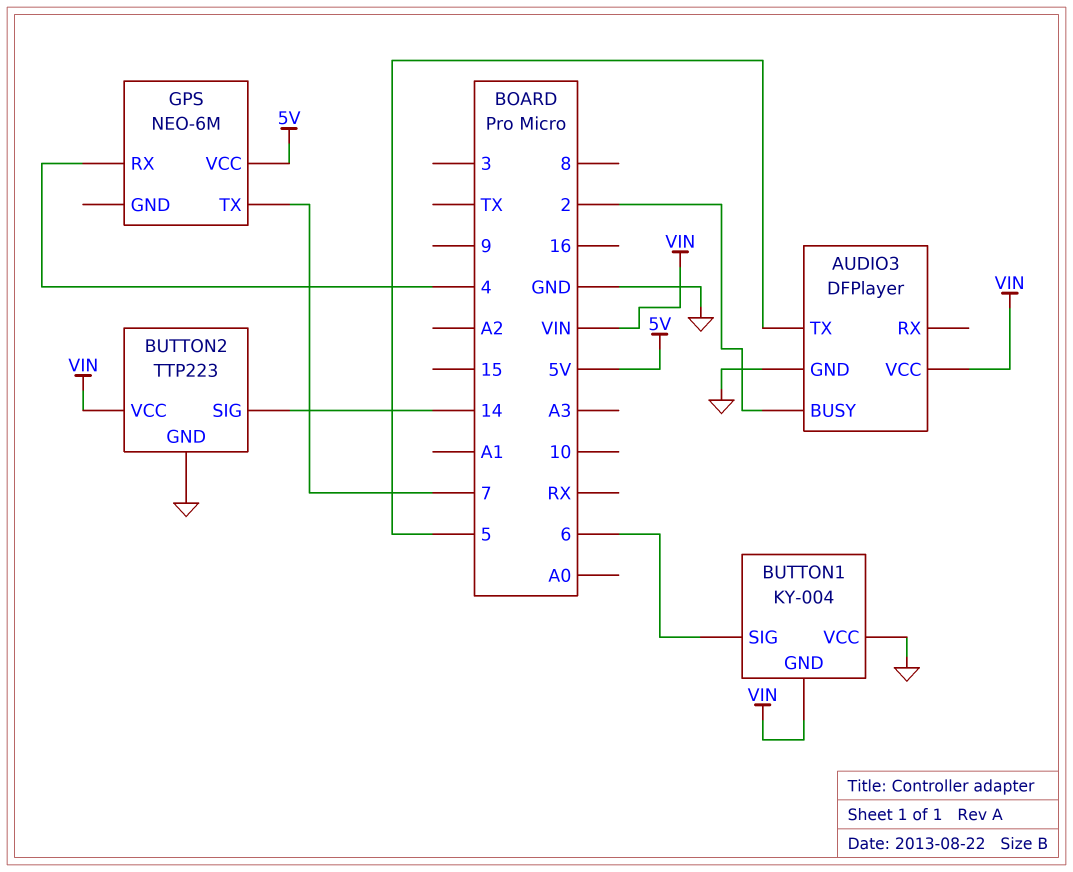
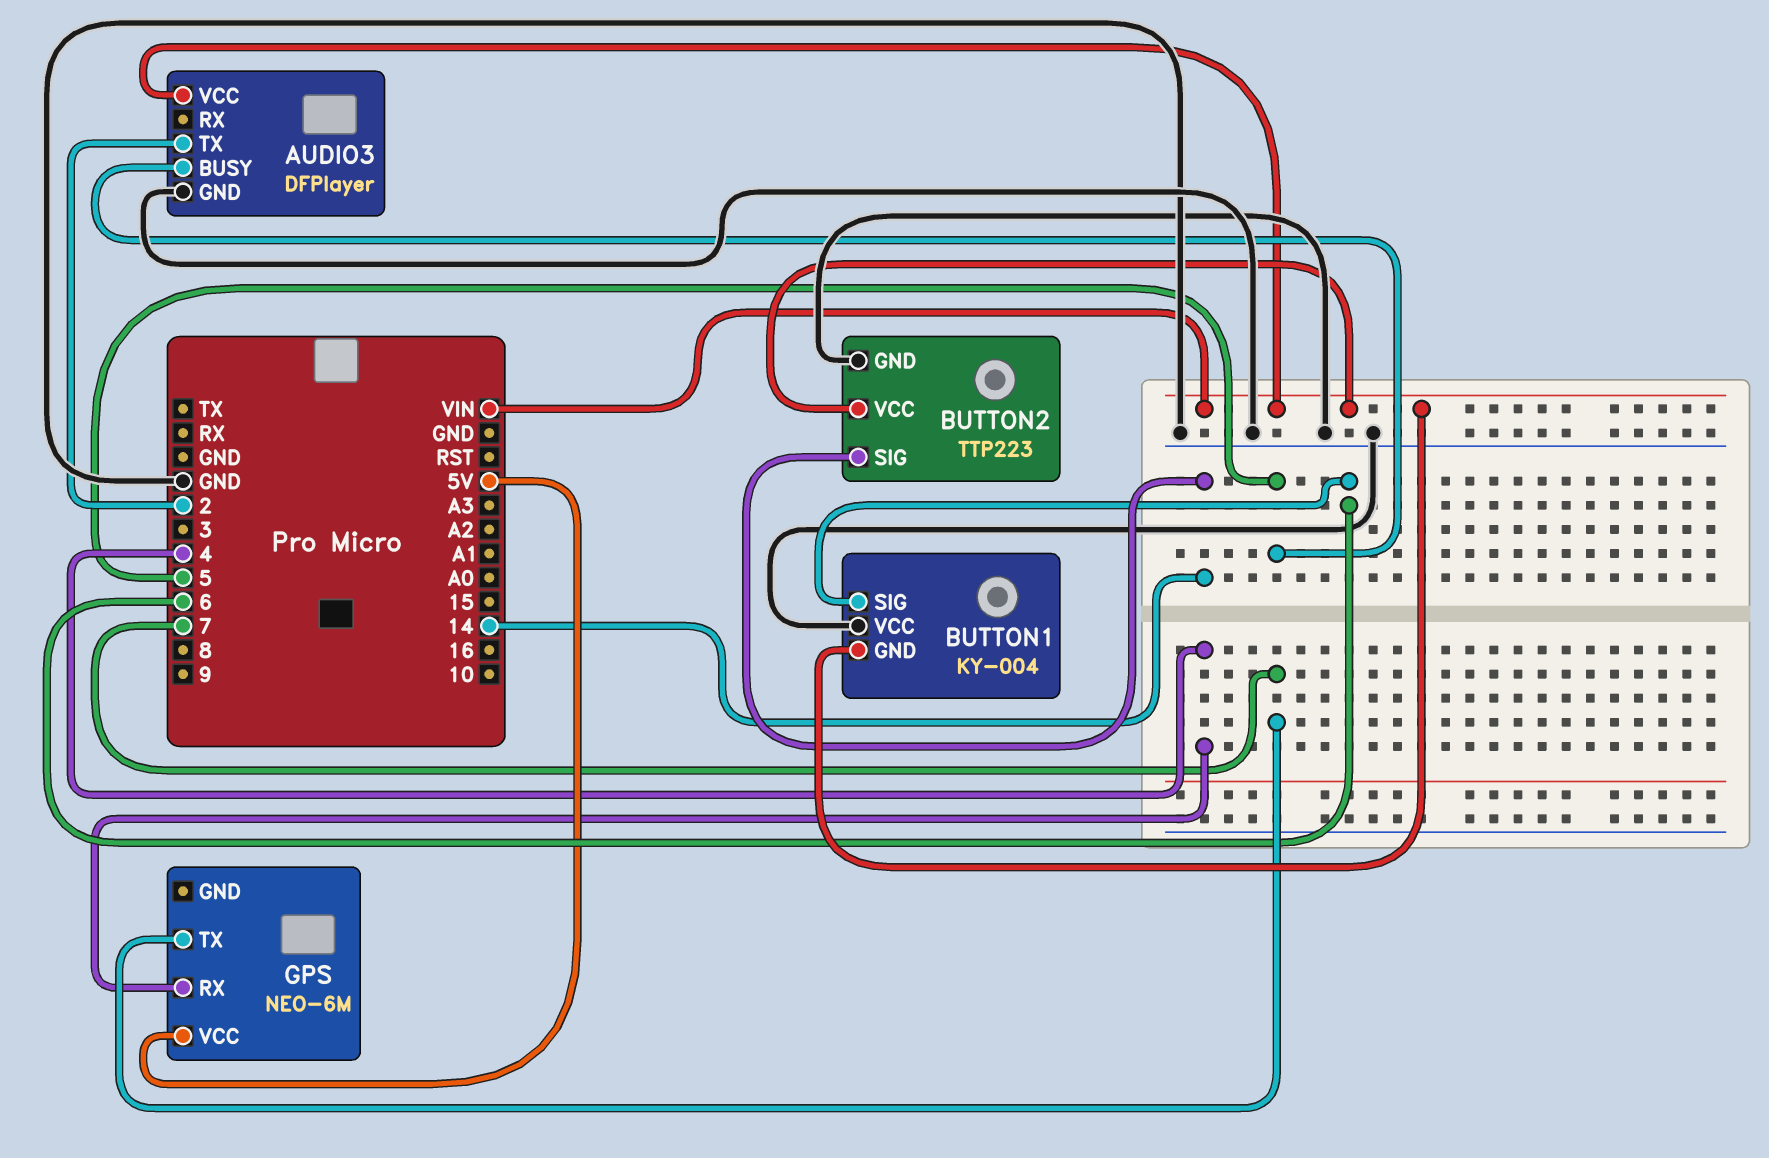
AUDIO3 pin BUSY: 2 -> 5
AUDIO3 pin TX: 5 -> 2

